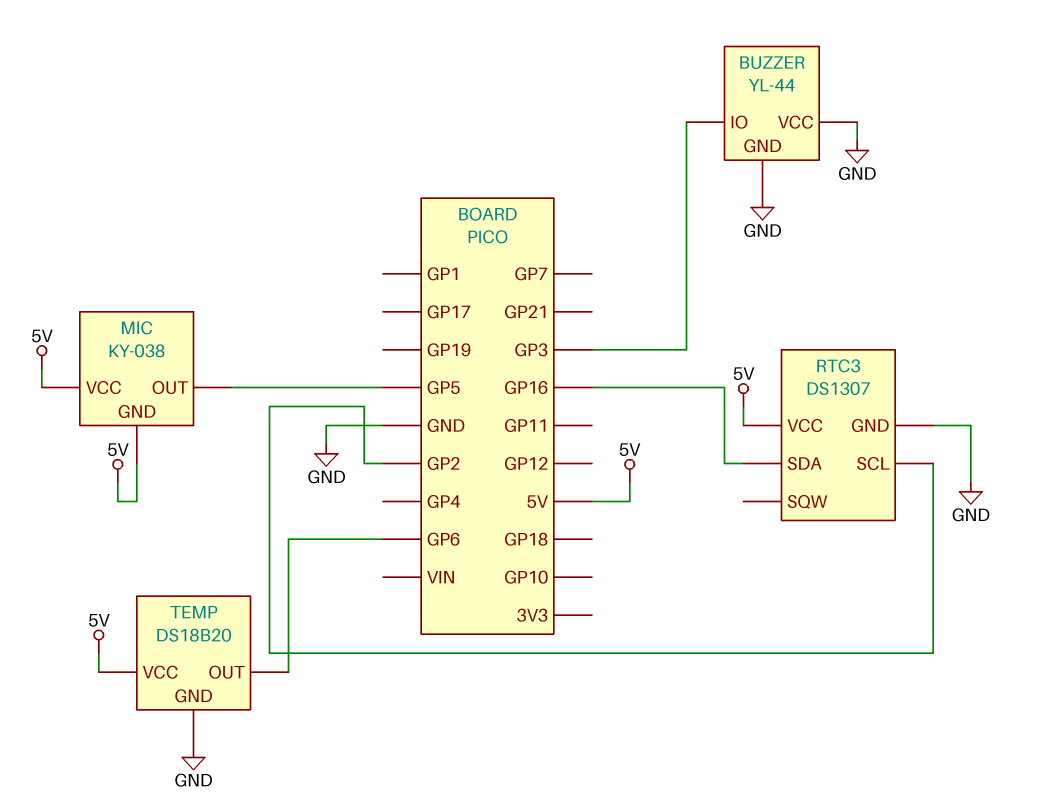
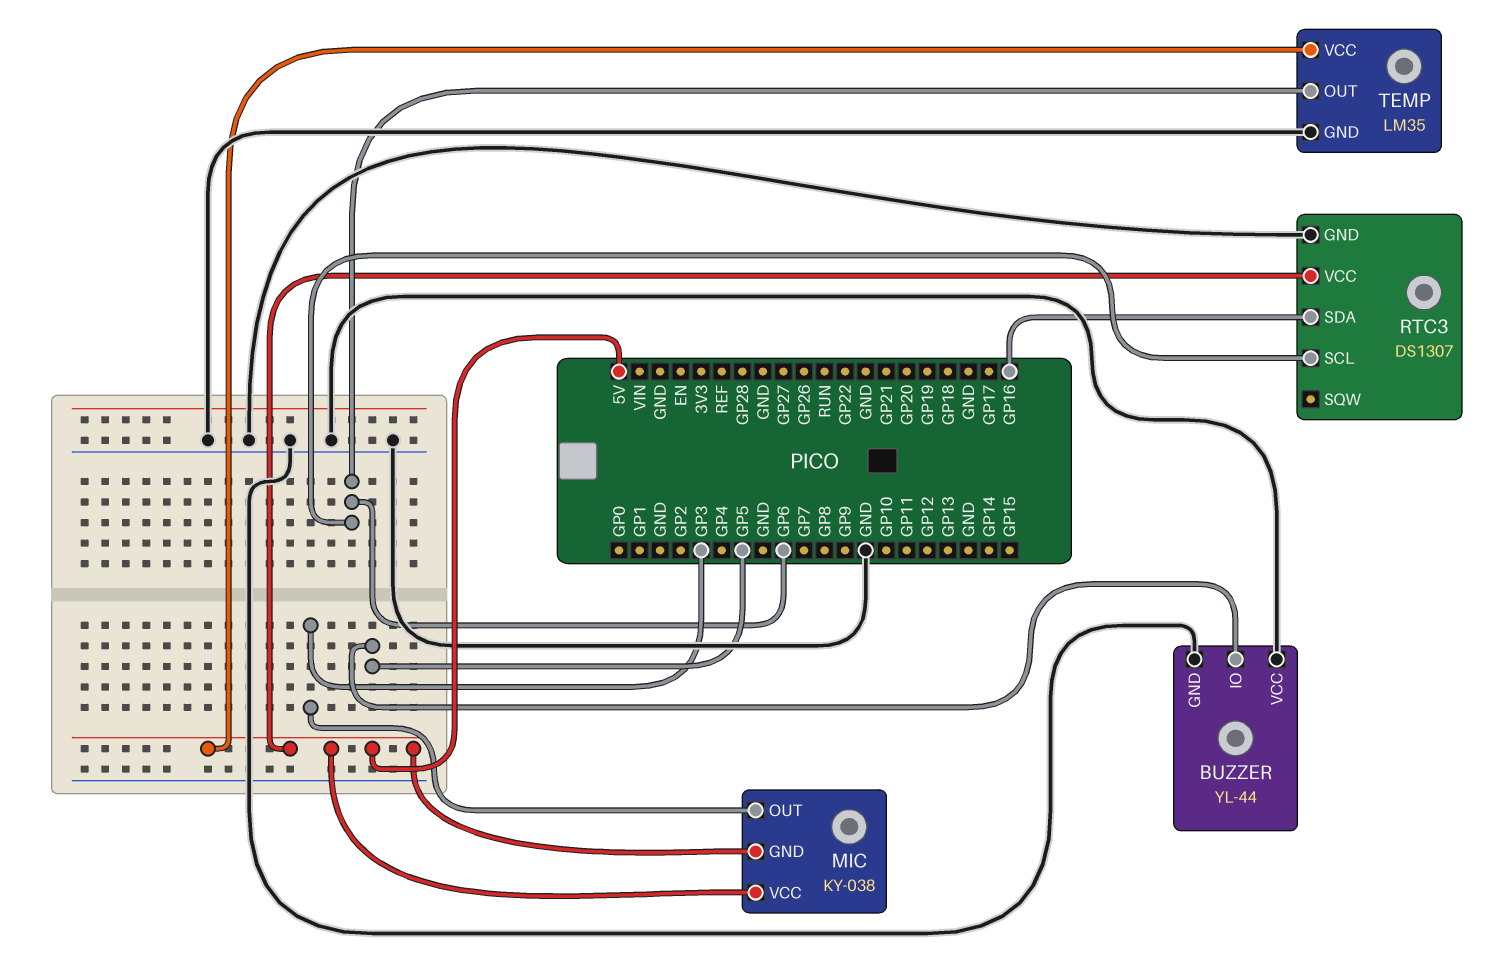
BUZZER pin IO: GP3 -> GP5
MIC pin OUT: GP5 -> GP3
RTC3 pin SCL: GP2 -> GP6
TEMP: DS18B20 -> LM35

